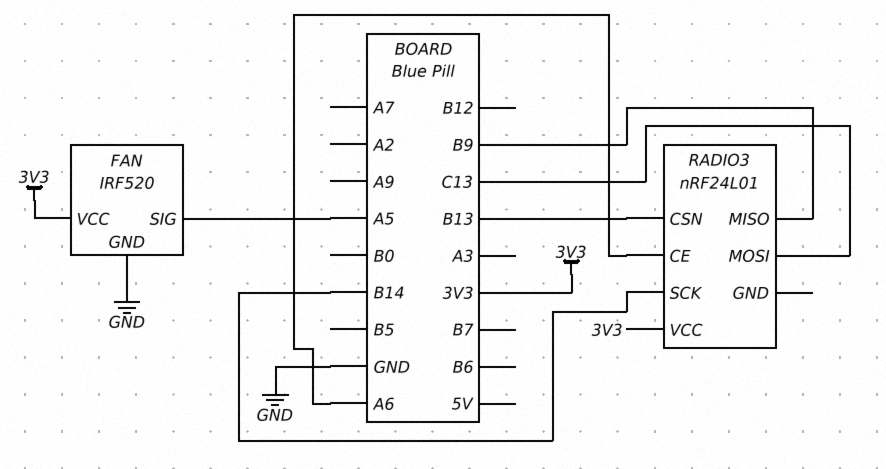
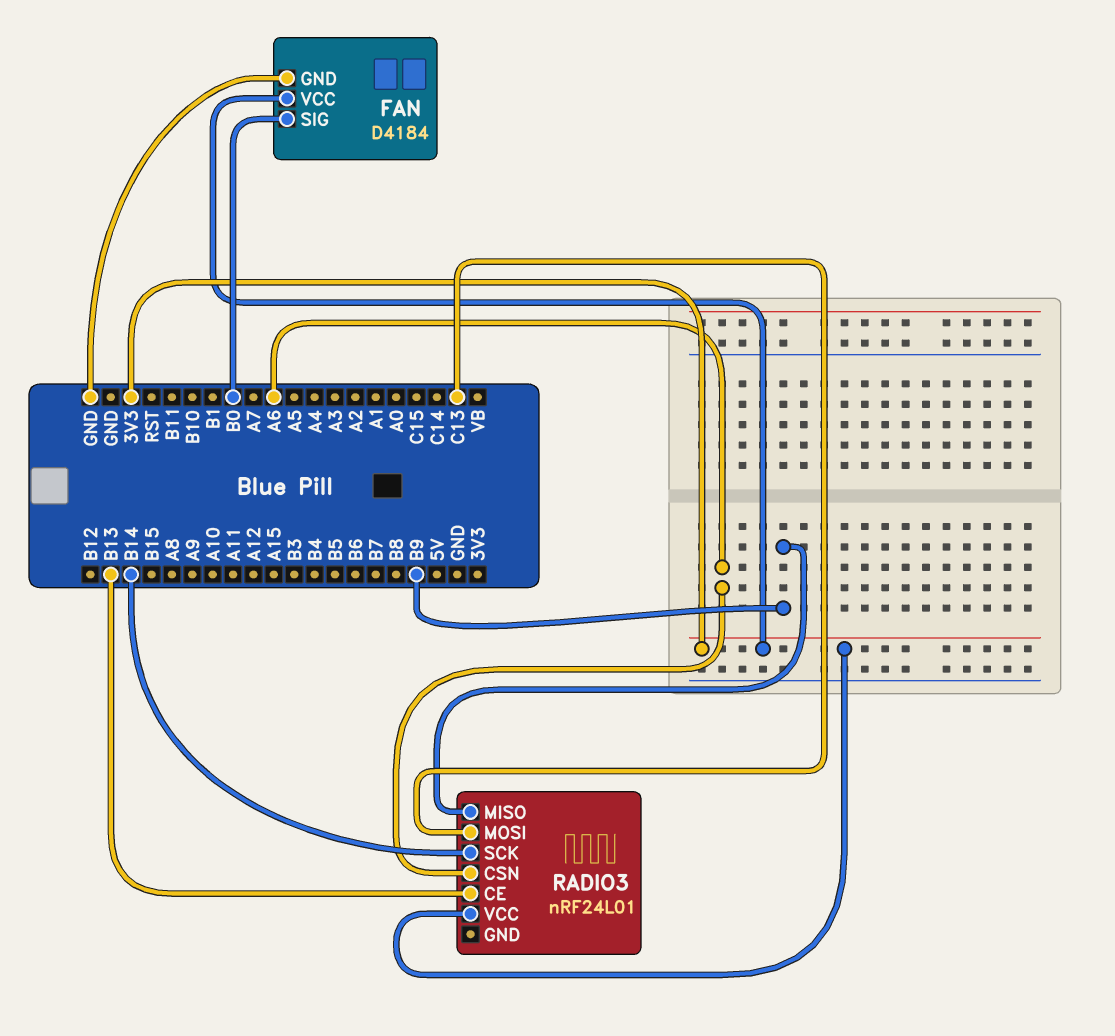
FAN: IRF520 -> D4184
FAN pin SIG: A5 -> B0
RADIO3 pin CE: A6 -> B13
RADIO3 pin CSN: B13 -> A6

